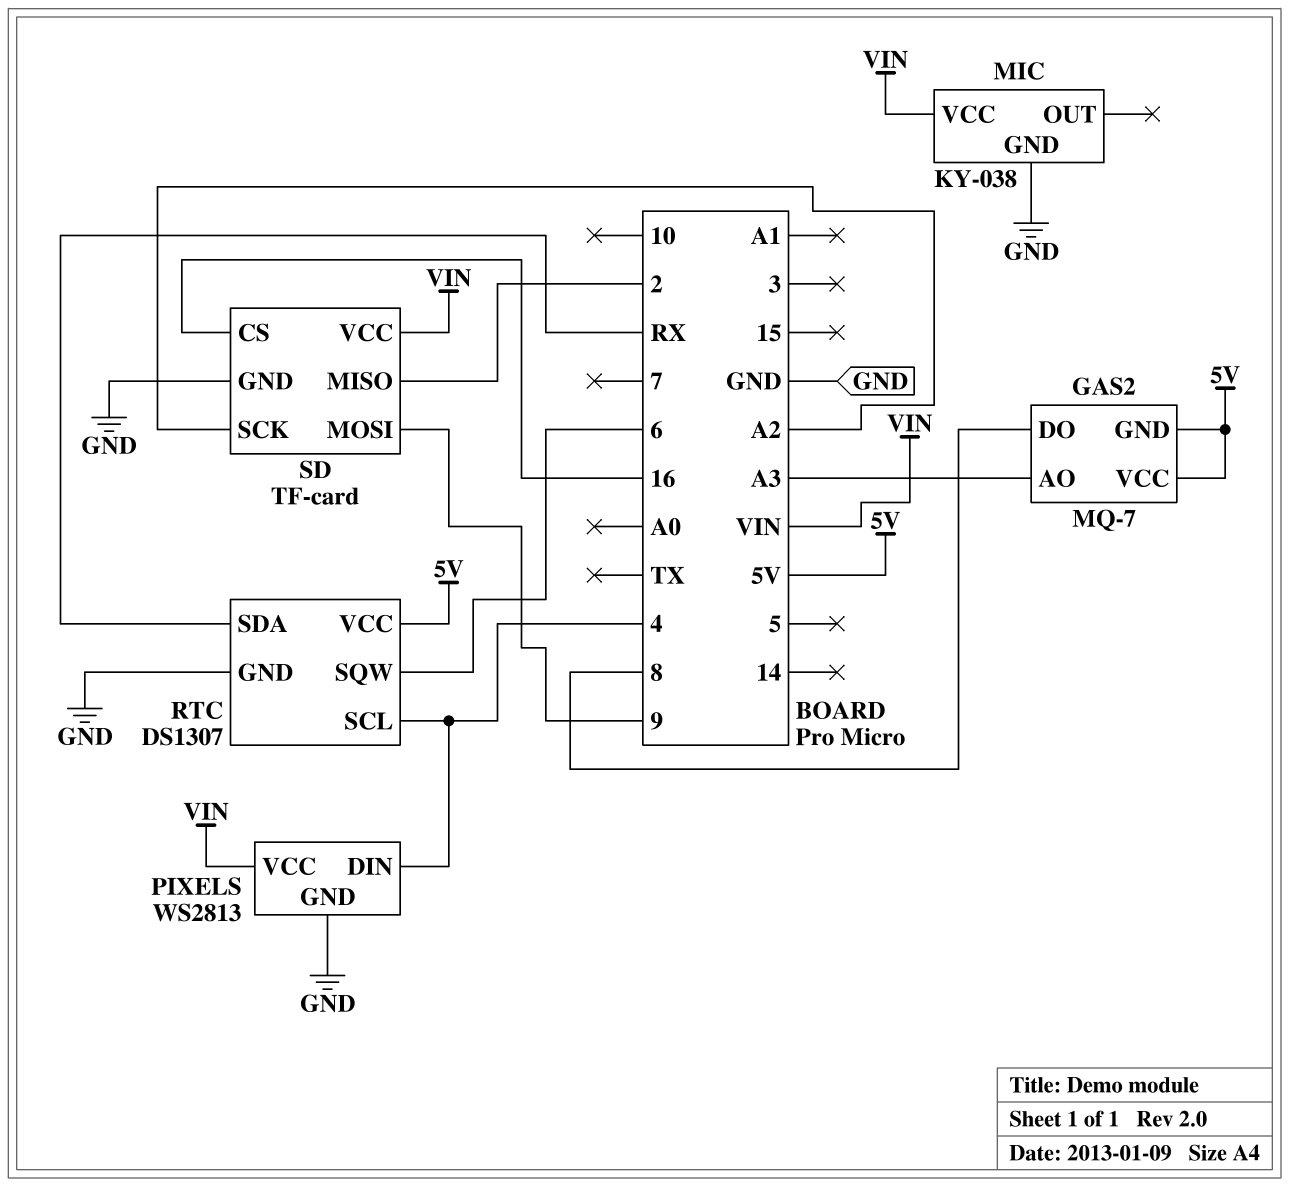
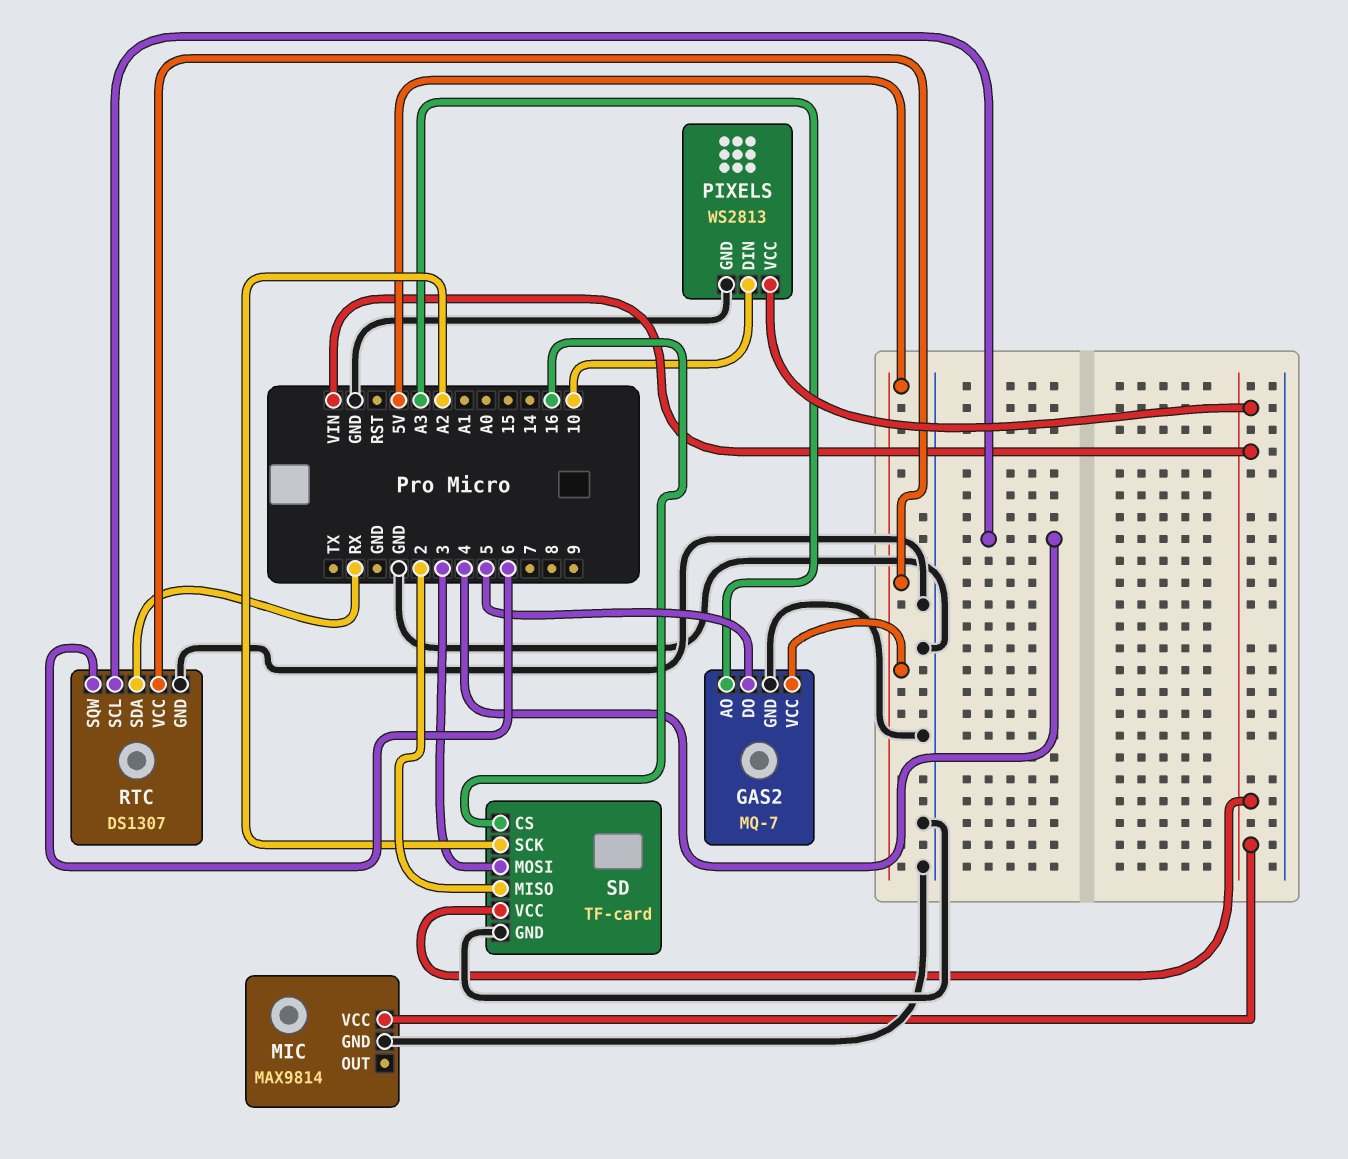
GAS2 pin DO: 8 -> 5
GAS2 pin GND: 5V -> GND
MIC: KY-038 -> MAX9814
PIXELS pin DIN: 4 -> 10
SD pin MOSI: 9 -> 3

